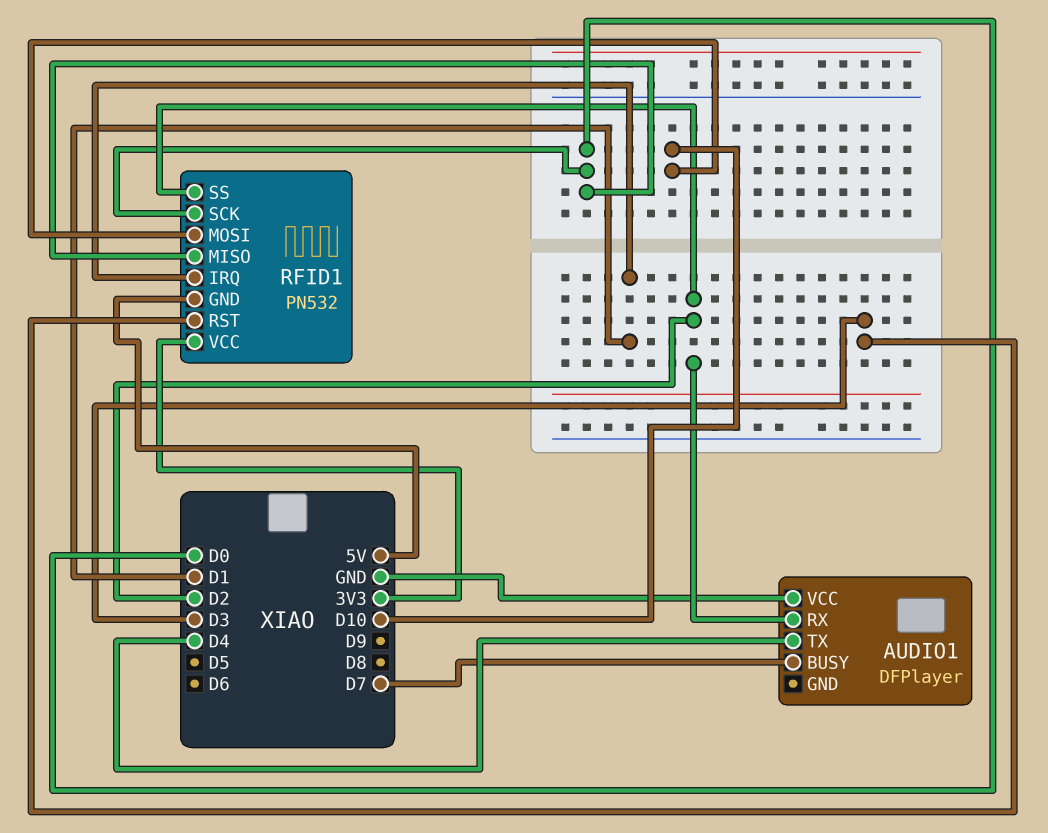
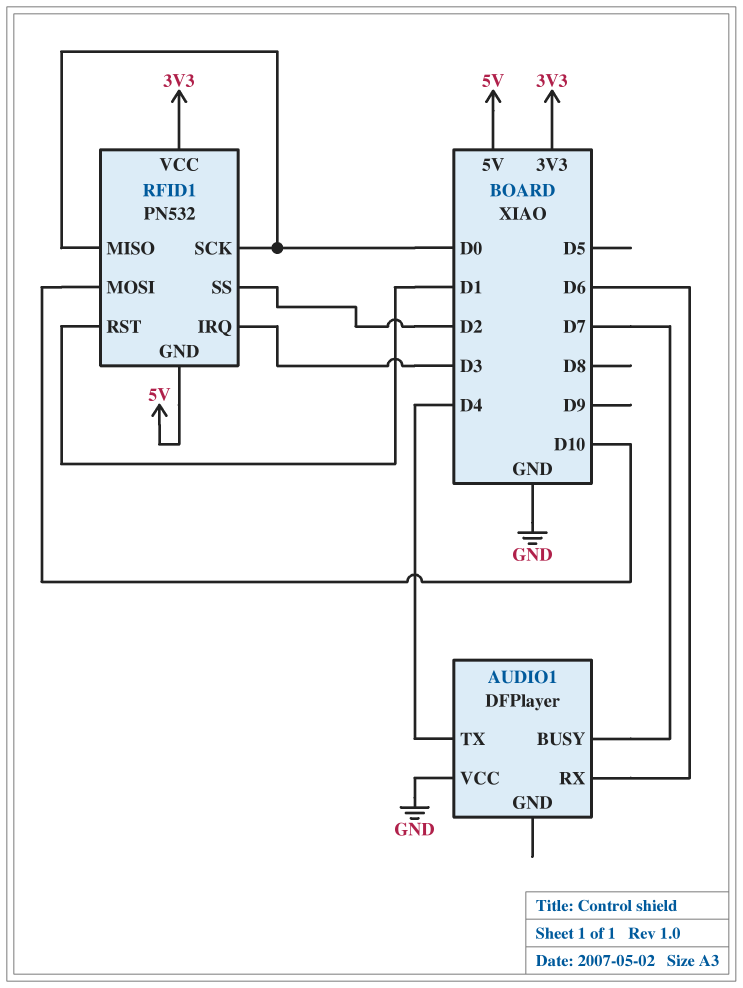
AUDIO1 pin RX: D2 -> D6
RFID1 pin IRQ: D1 -> D3
RFID1 pin RST: D3 -> D1

